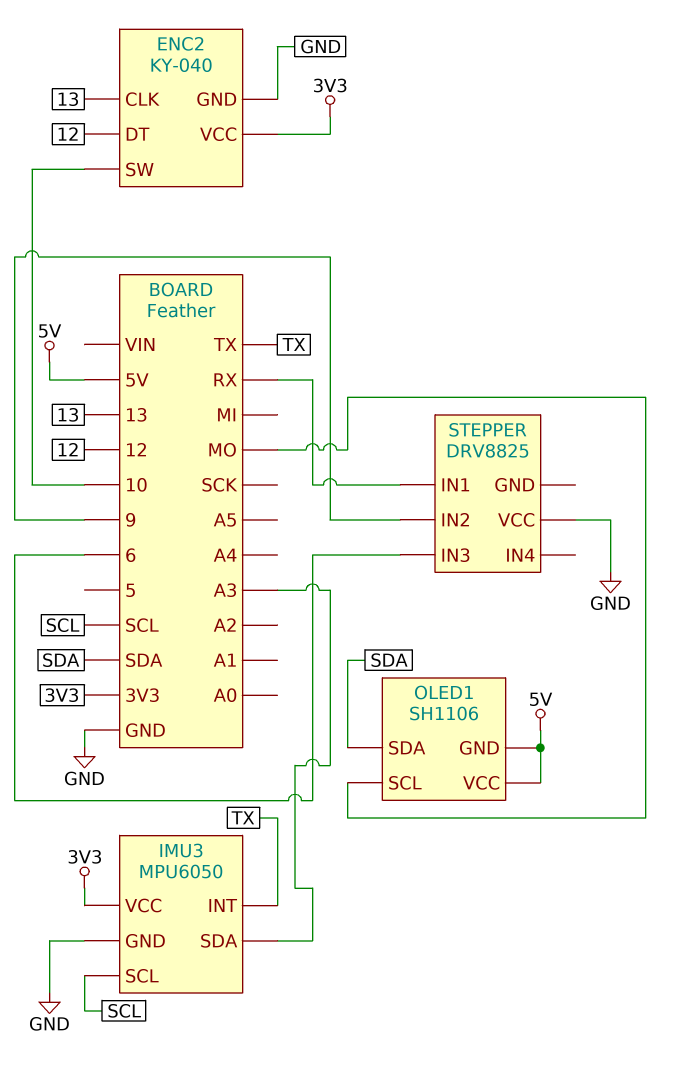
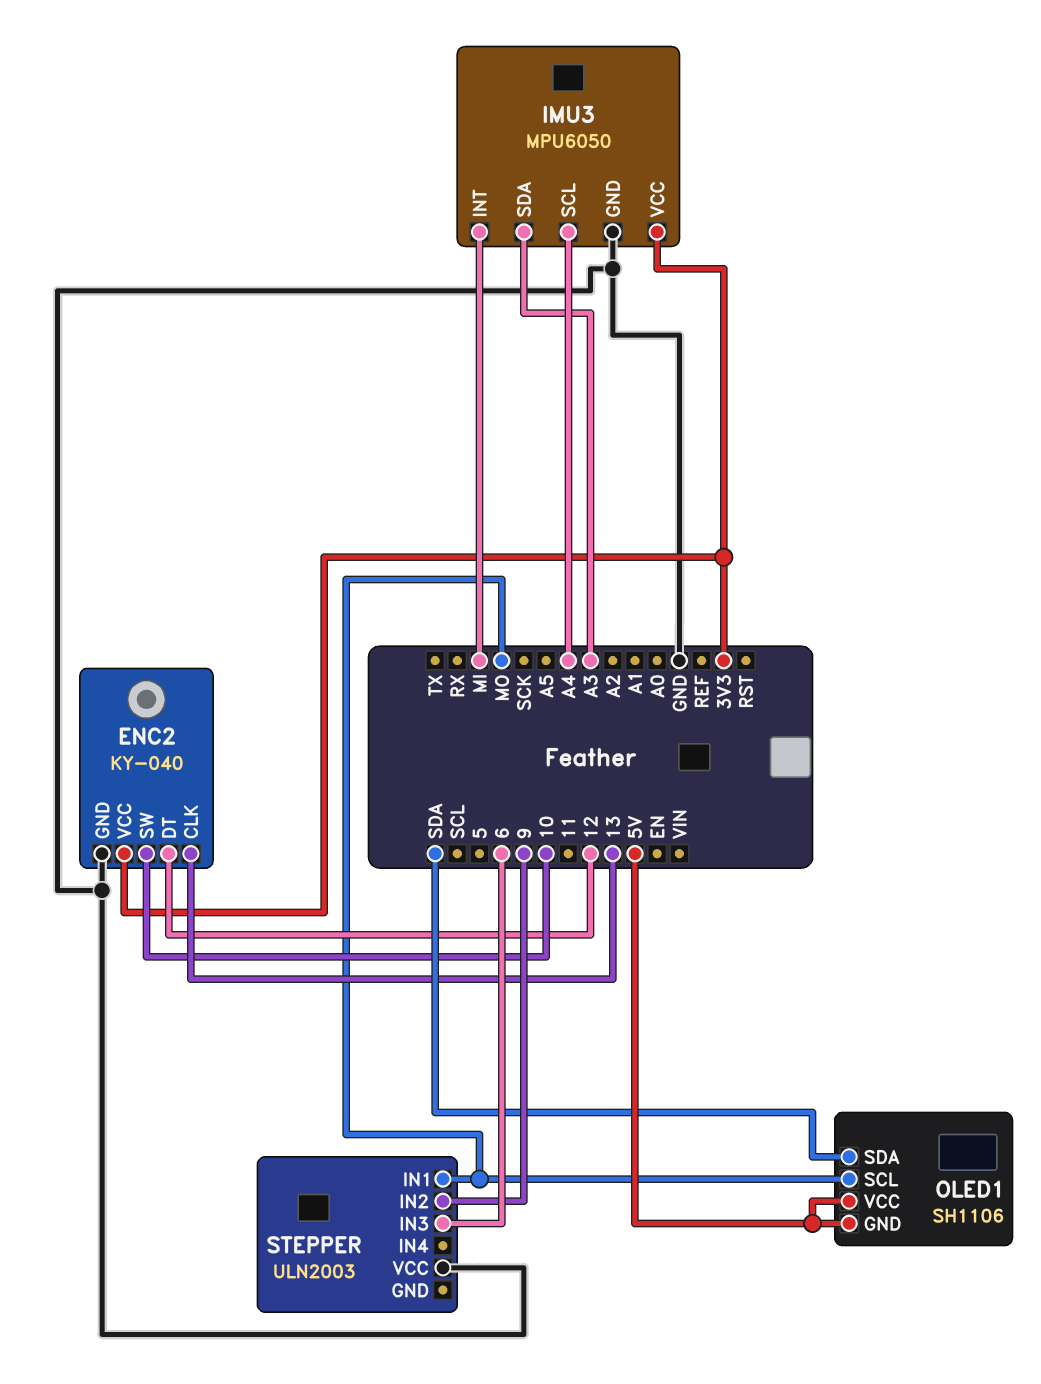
IMU3 pin INT: TX -> MI
IMU3 pin SCL: SCL -> A4
STEPPER: DRV8825 -> ULN2003
STEPPER pin IN1: RX -> MO

